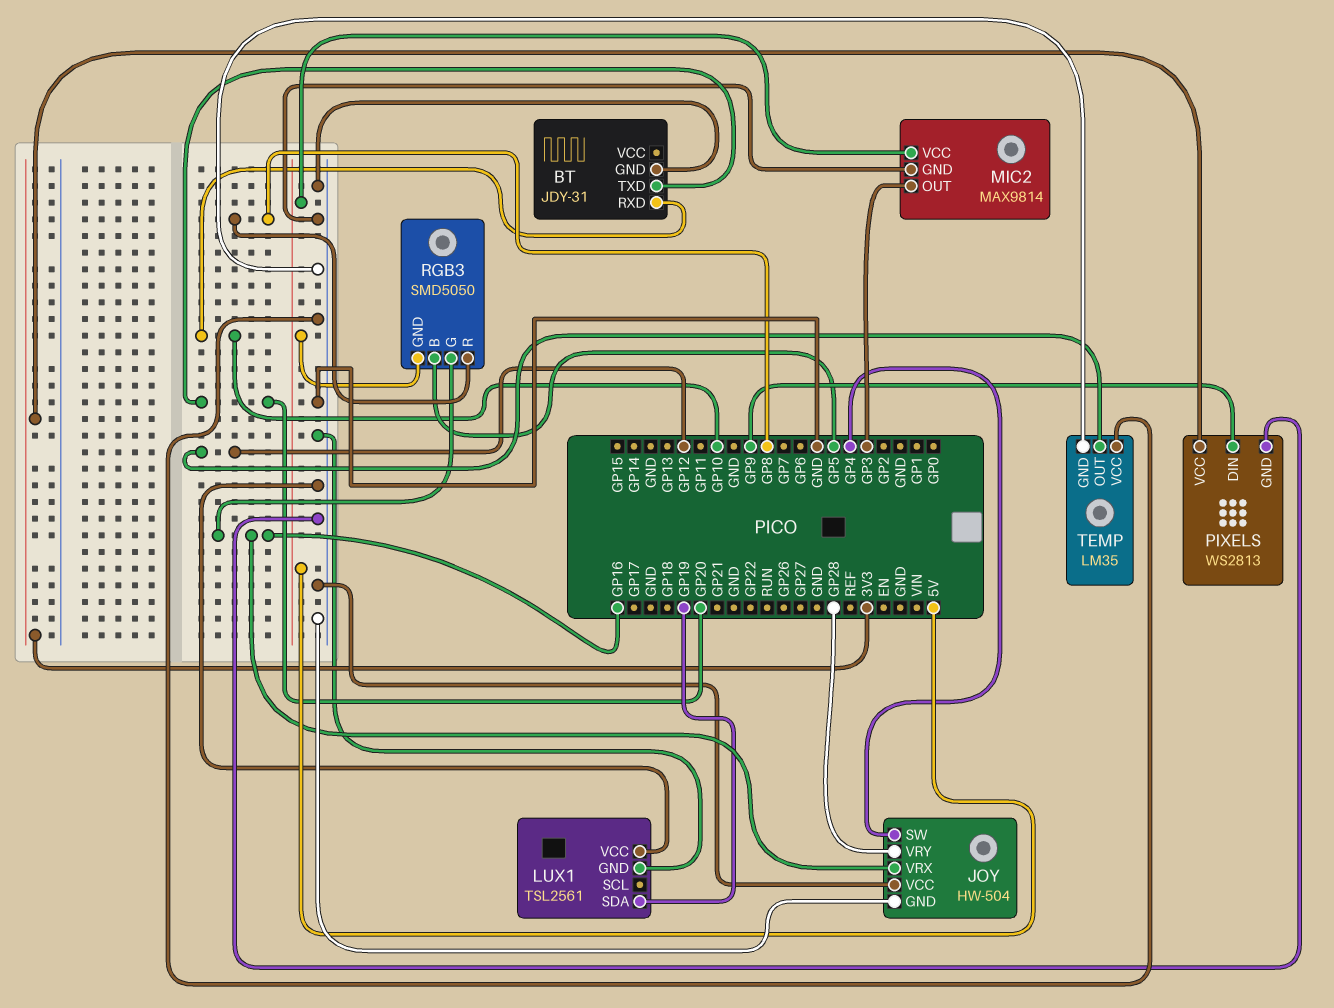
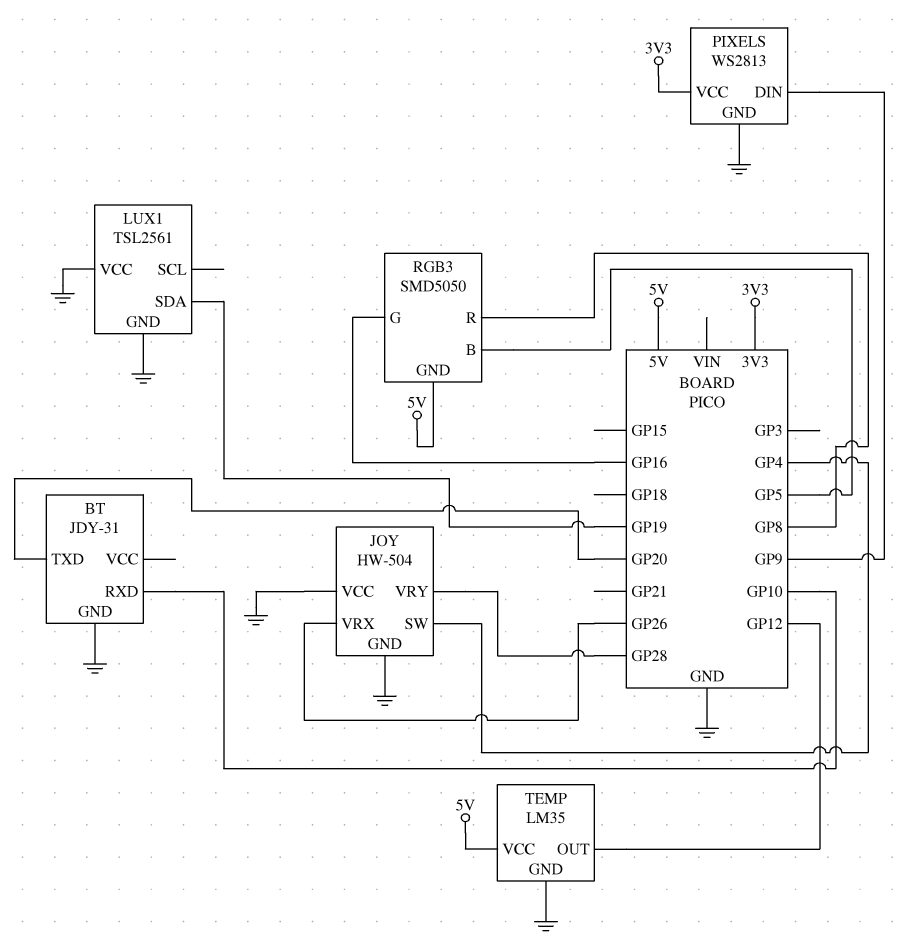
JOY pin VRX: GP16 -> GP26
MIC2: MAX9814 -> none
MIC2 pin GND: GND -> none
MIC2 pin OUT: GP3 -> none
MIC2 pin VCC: 5V -> none
TEMP pin VCC: GND -> 5V

